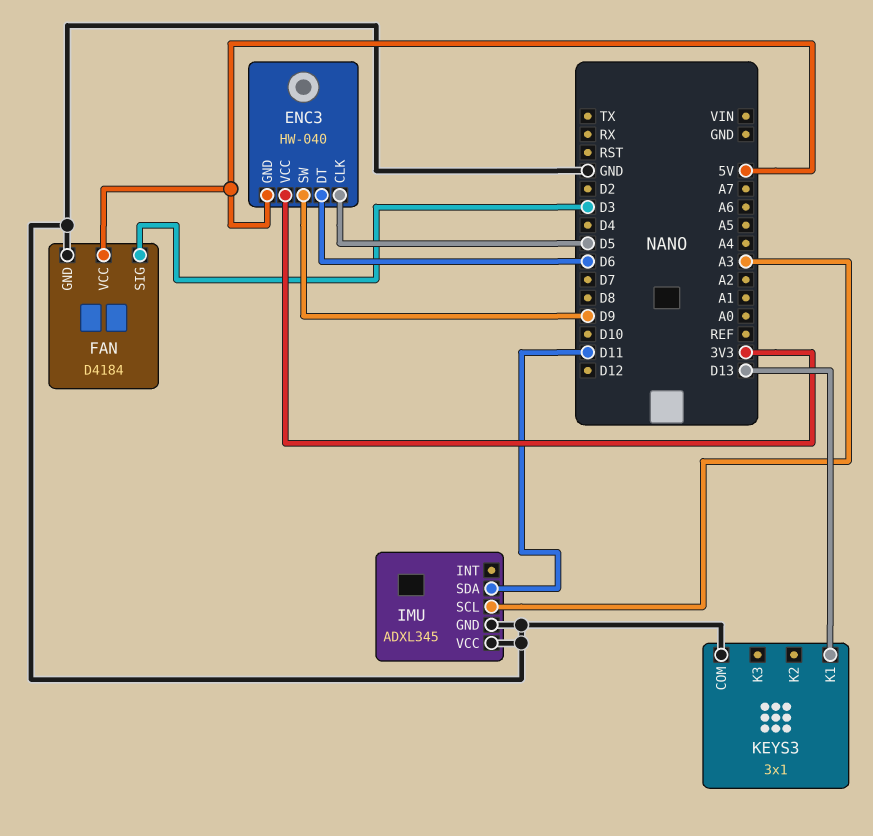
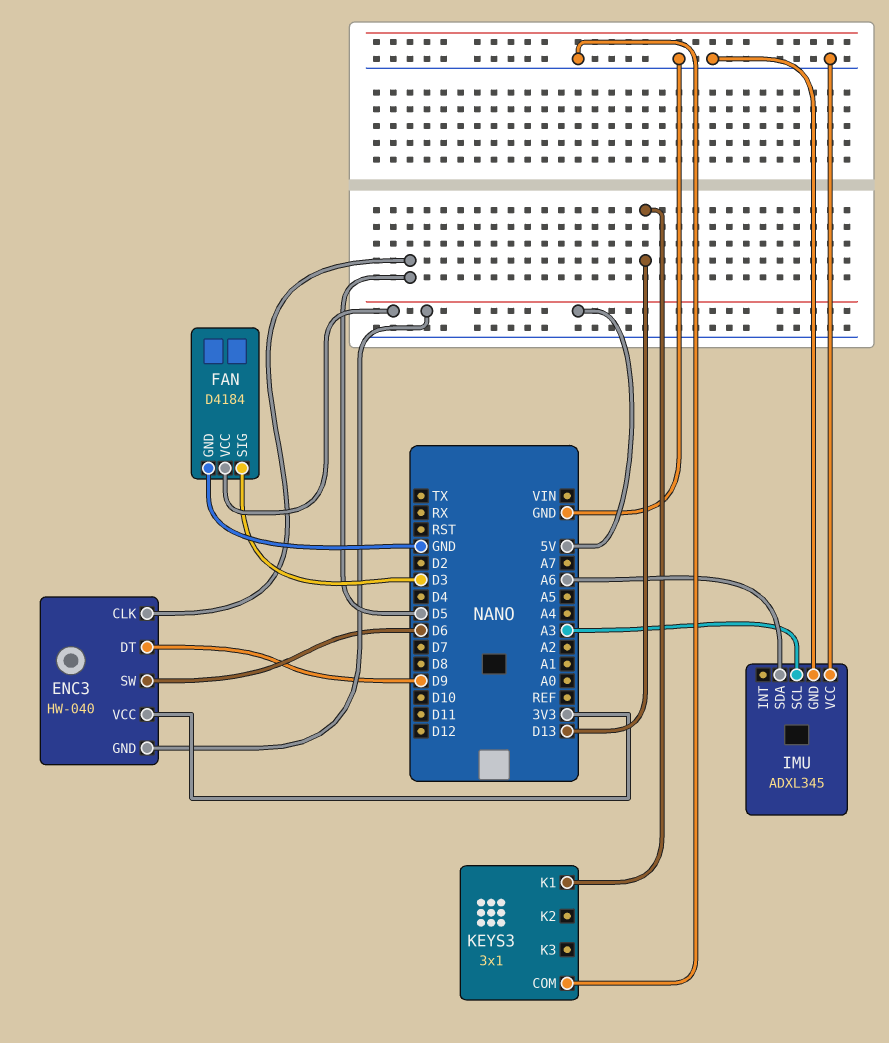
ENC3 pin DT: D6 -> D9
ENC3 pin SW: D9 -> D6
IMU pin SDA: D11 -> A6

